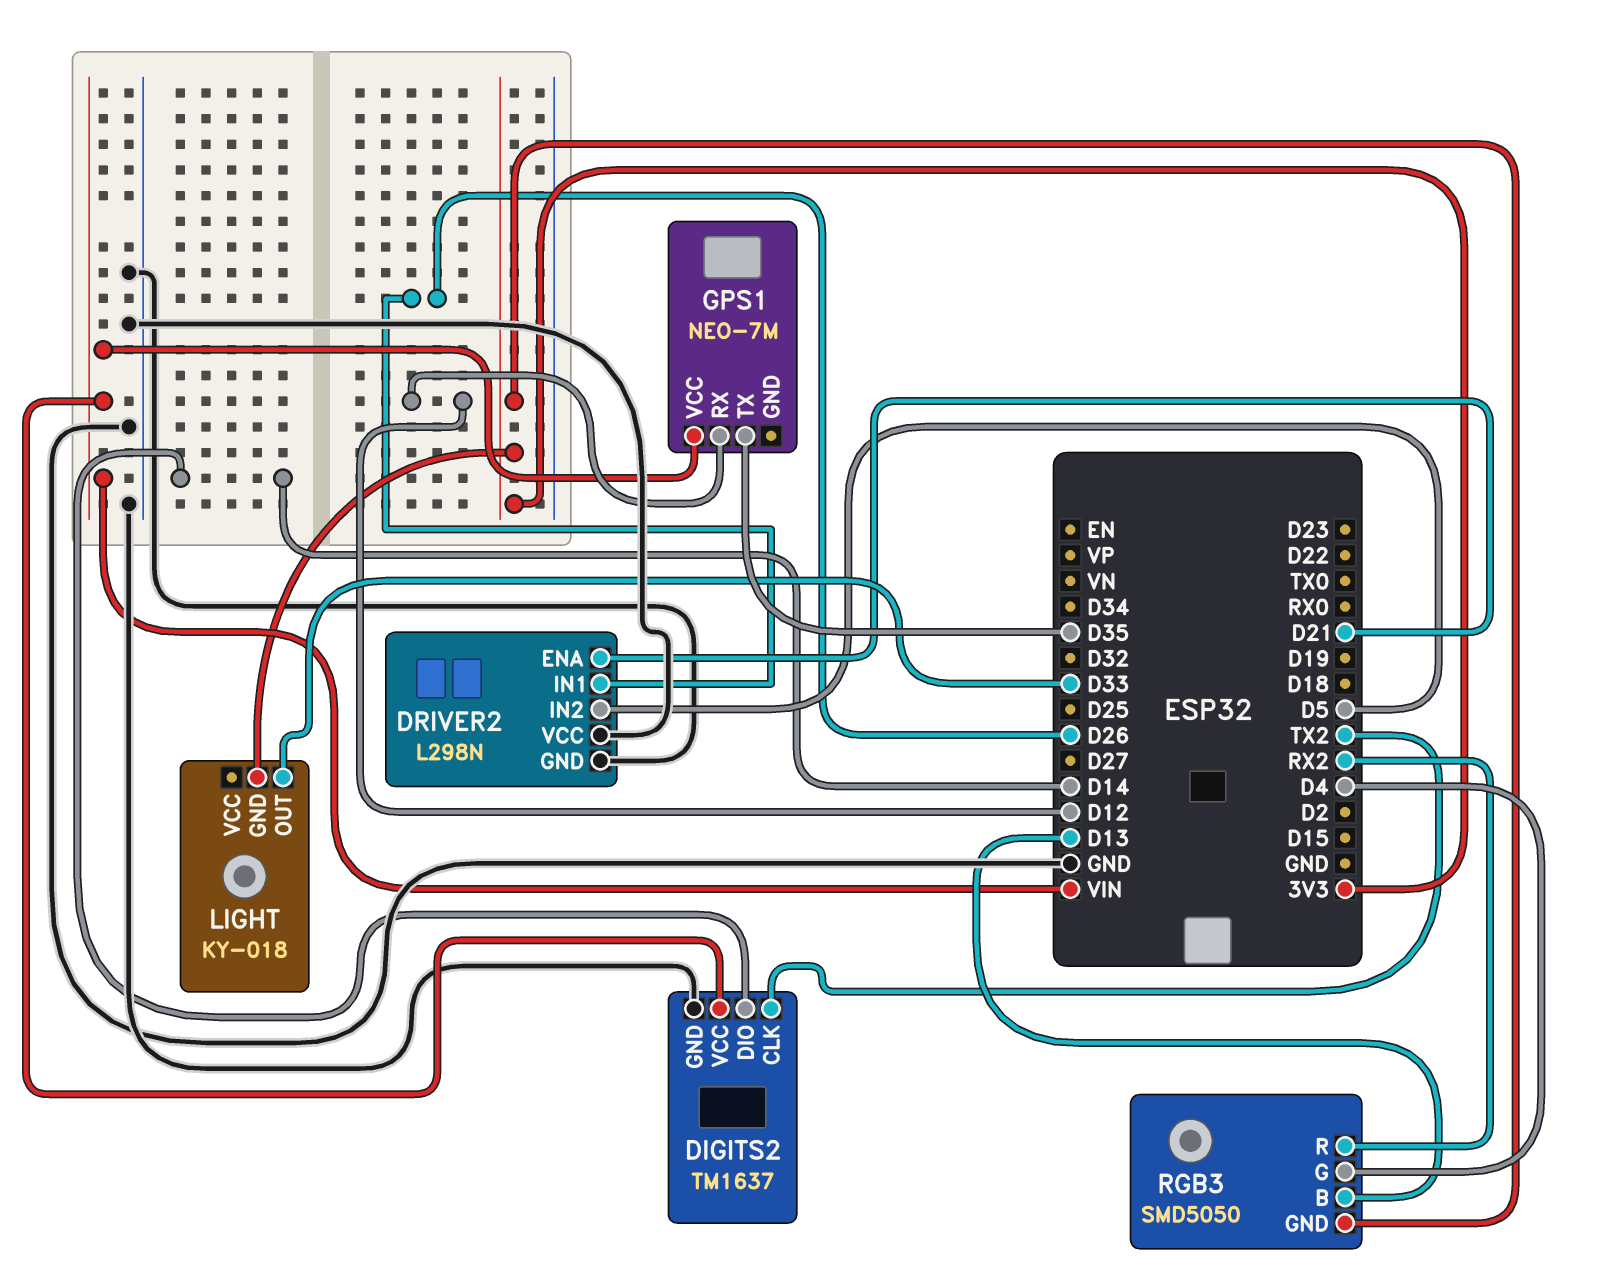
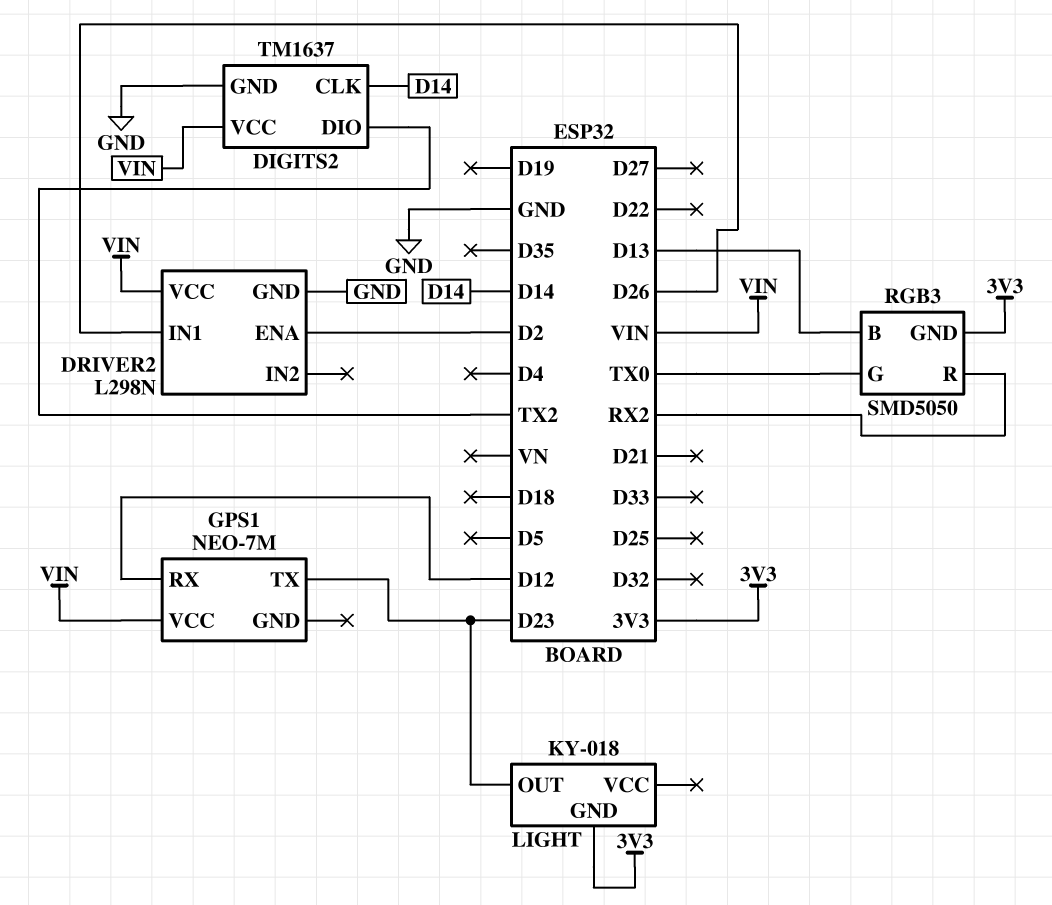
DIGITS2 pin CLK: TX2 -> D14
DIGITS2 pin DIO: D14 -> TX2
DRIVER2 pin ENA: D21 -> D2
DRIVER2 pin IN2: D5 -> none
DRIVER2 pin VCC: GND -> VIN
GPS1 pin TX: D35 -> D23
LIGHT pin OUT: D33 -> D23
RGB3 pin G: D4 -> TX0

